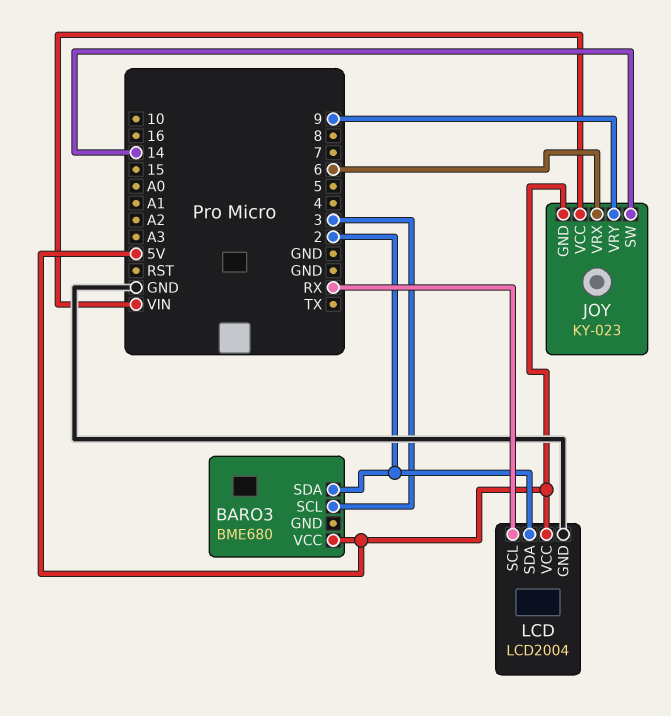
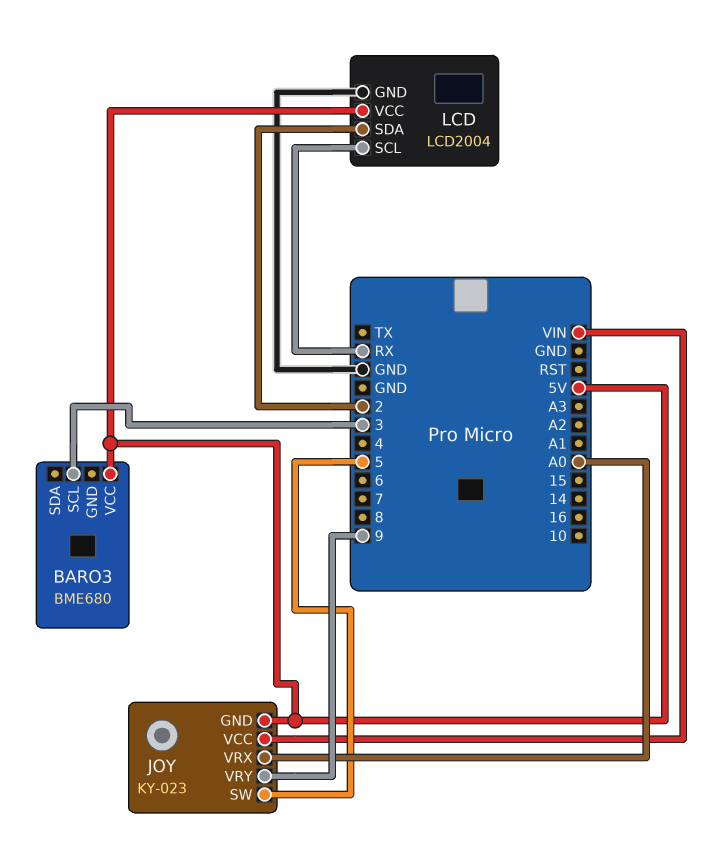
BARO3 pin SDA: 2 -> none
JOY pin SW: 14 -> 5
JOY pin VRX: 6 -> A0

